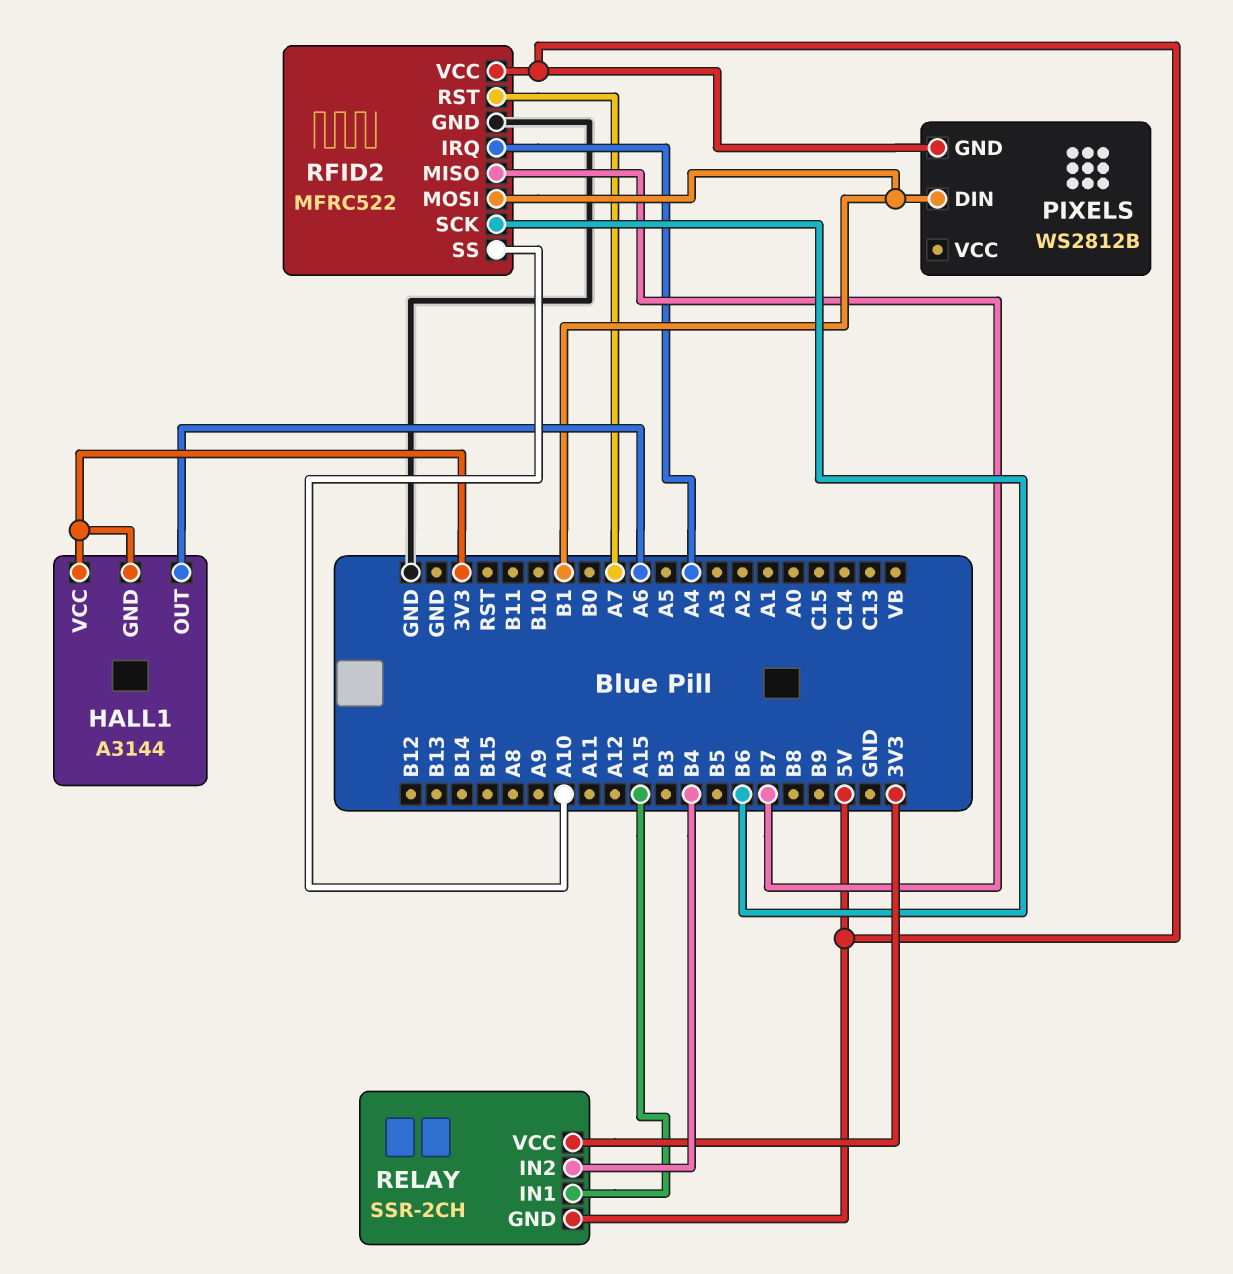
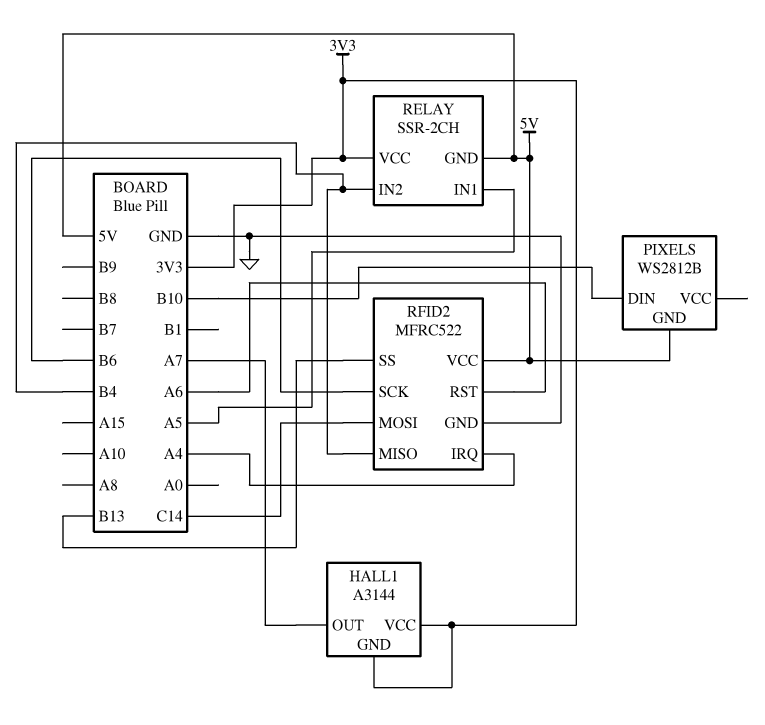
HALL1 pin OUT: A6 -> A7
PIXELS pin DIN: B1 -> B10
RELAY pin IN1: A15 -> A5
RFID2 pin MISO: B7 -> B4
RFID2 pin MOSI: B1 -> C14
RFID2 pin RST: A7 -> A6
RFID2 pin SS: A10 -> B13

